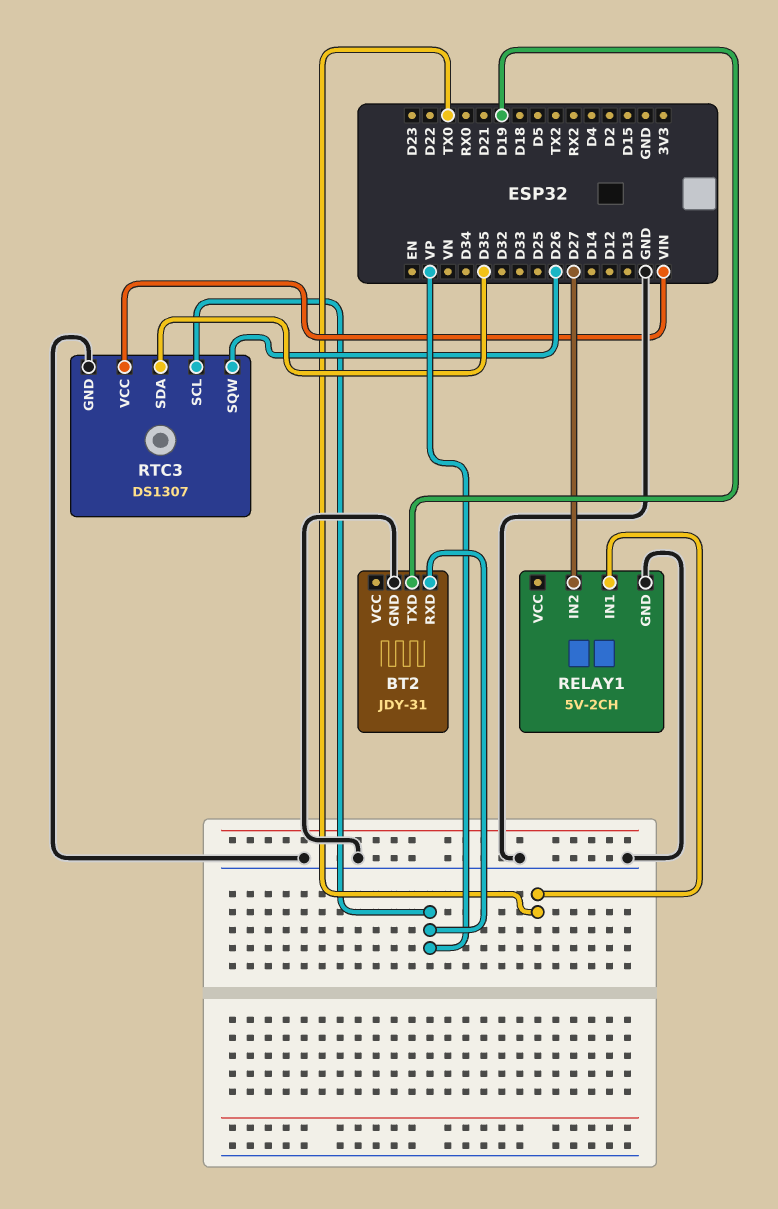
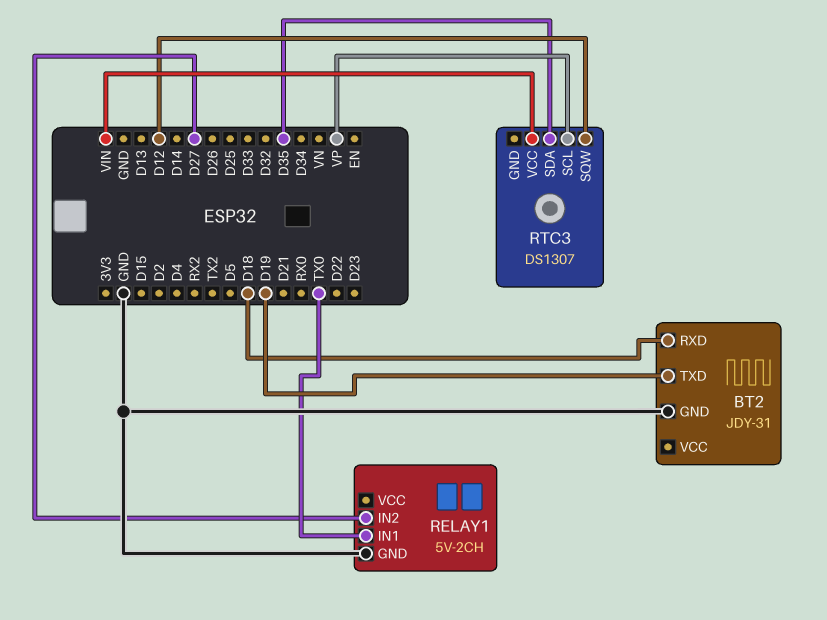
BT2 pin RXD: VP -> D18
RTC3 pin GND: GND -> none
RTC3 pin SQW: D26 -> D12

